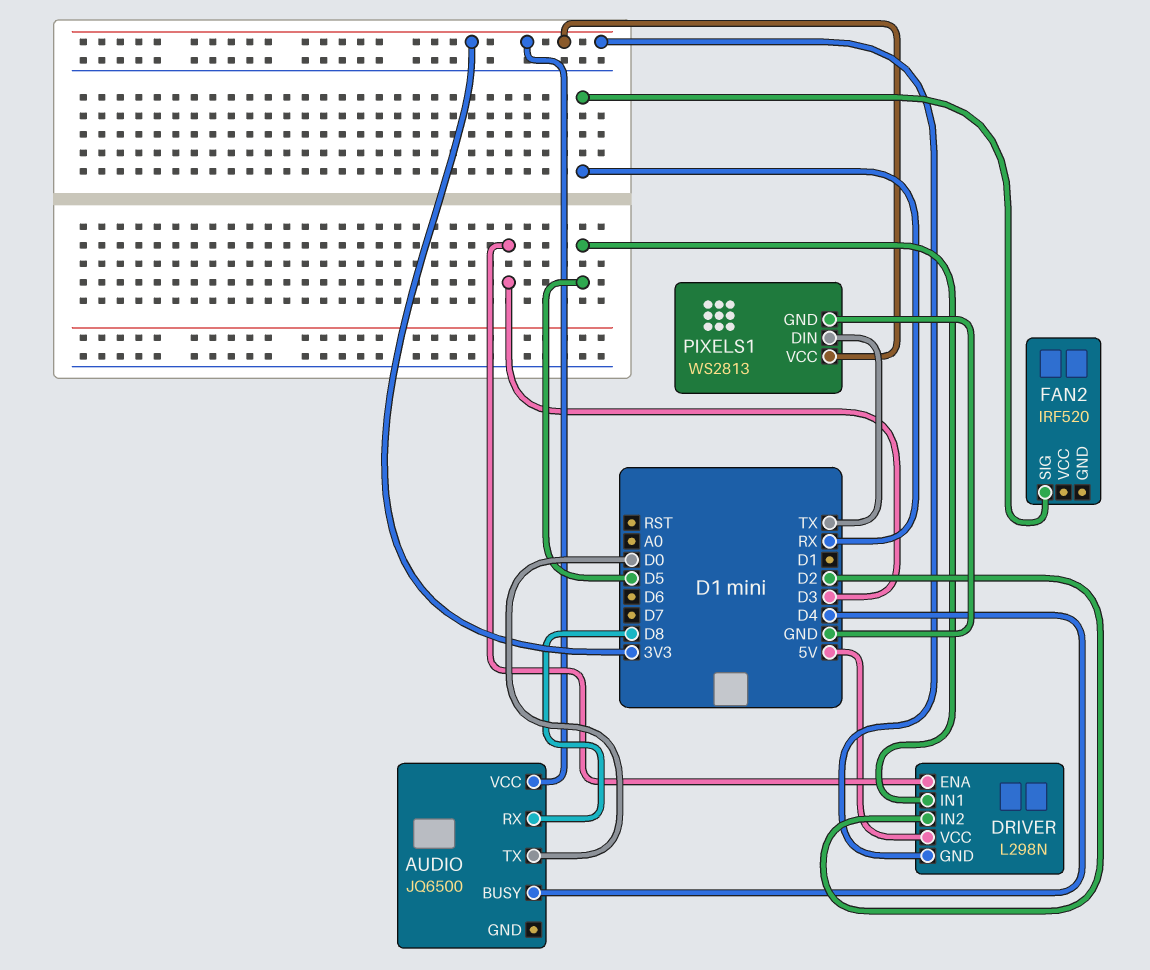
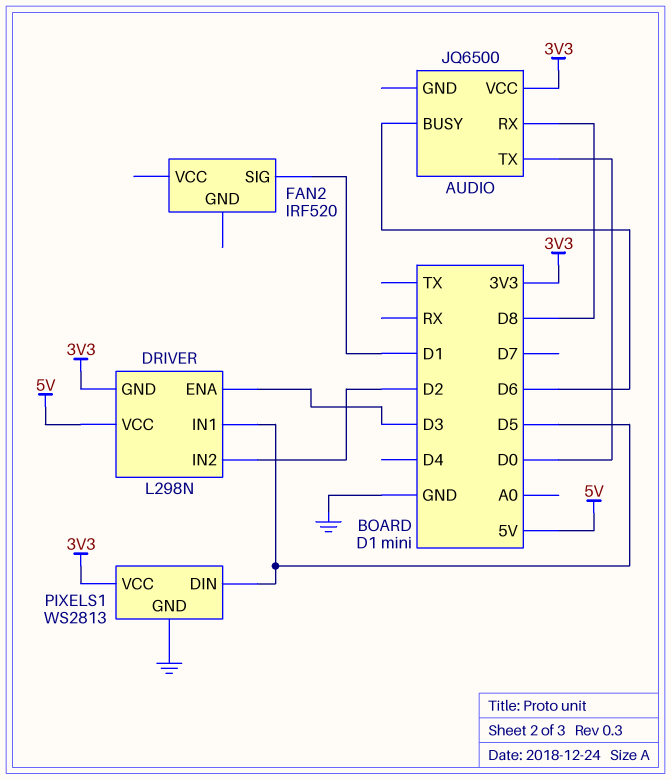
AUDIO pin BUSY: D4 -> D6
FAN2 pin SIG: RX -> D1
PIXELS1 pin DIN: TX -> D5

